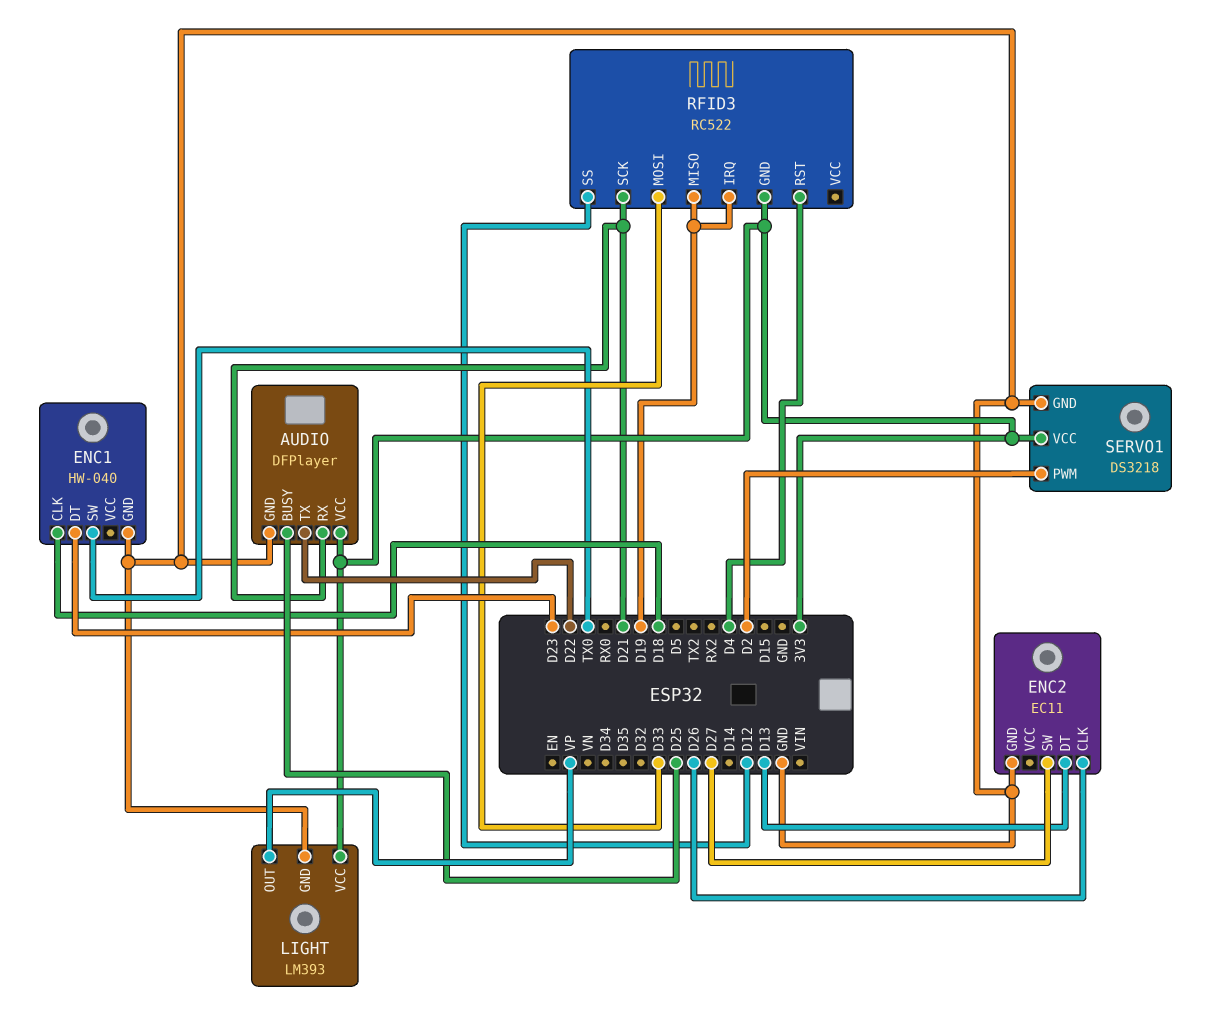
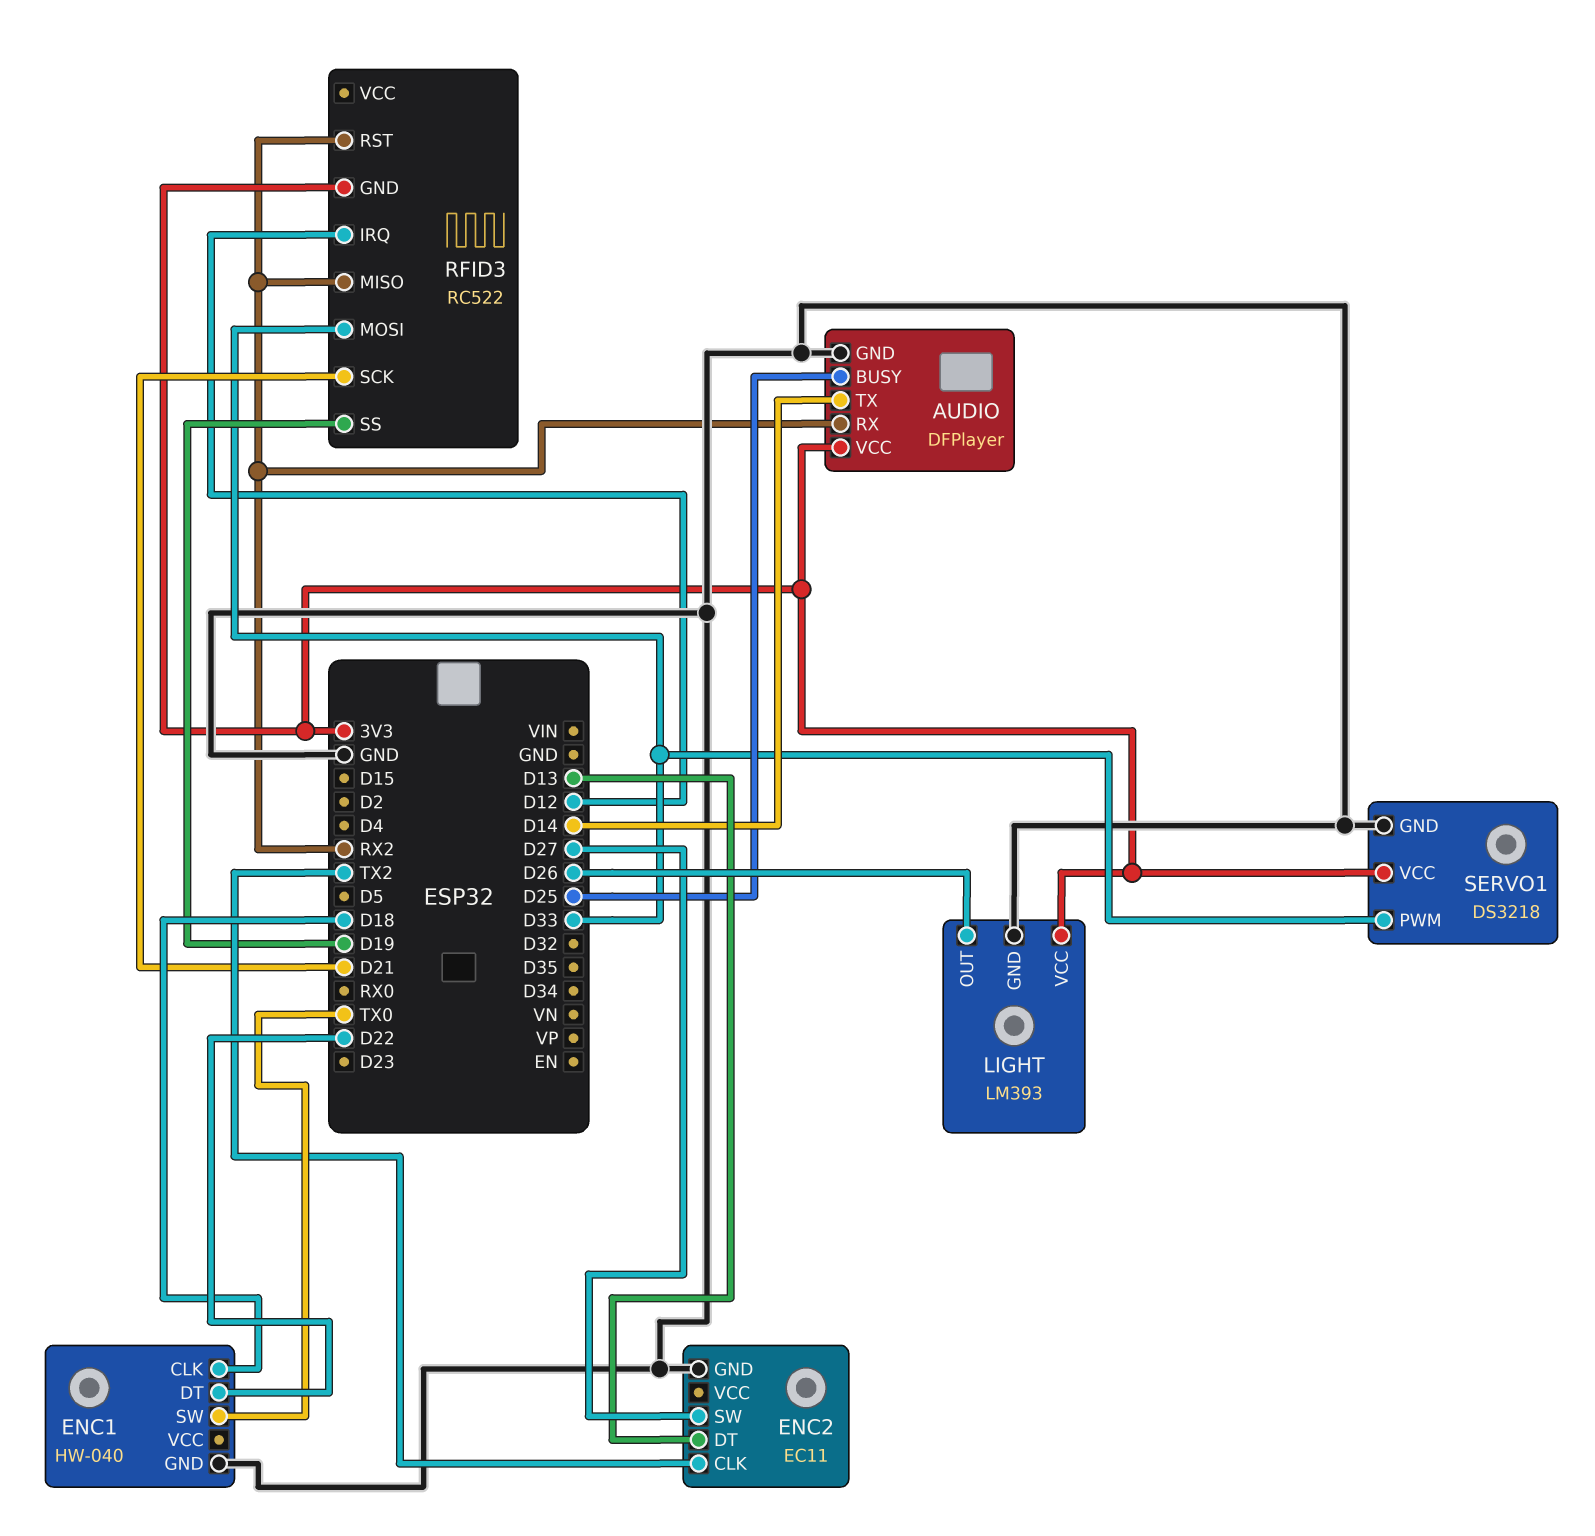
AUDIO pin RX: D21 -> RX2
AUDIO pin TX: D22 -> D14
ENC1 pin DT: D23 -> D22
ENC2 pin CLK: D26 -> TX2
LIGHT pin OUT: VP -> D26
RFID3 pin IRQ: D19 -> D12
RFID3 pin MISO: D19 -> RX2
RFID3 pin RST: D4 -> RX2
RFID3 pin SS: D12 -> D19
SERVO1 pin PWM: D2 -> D33

